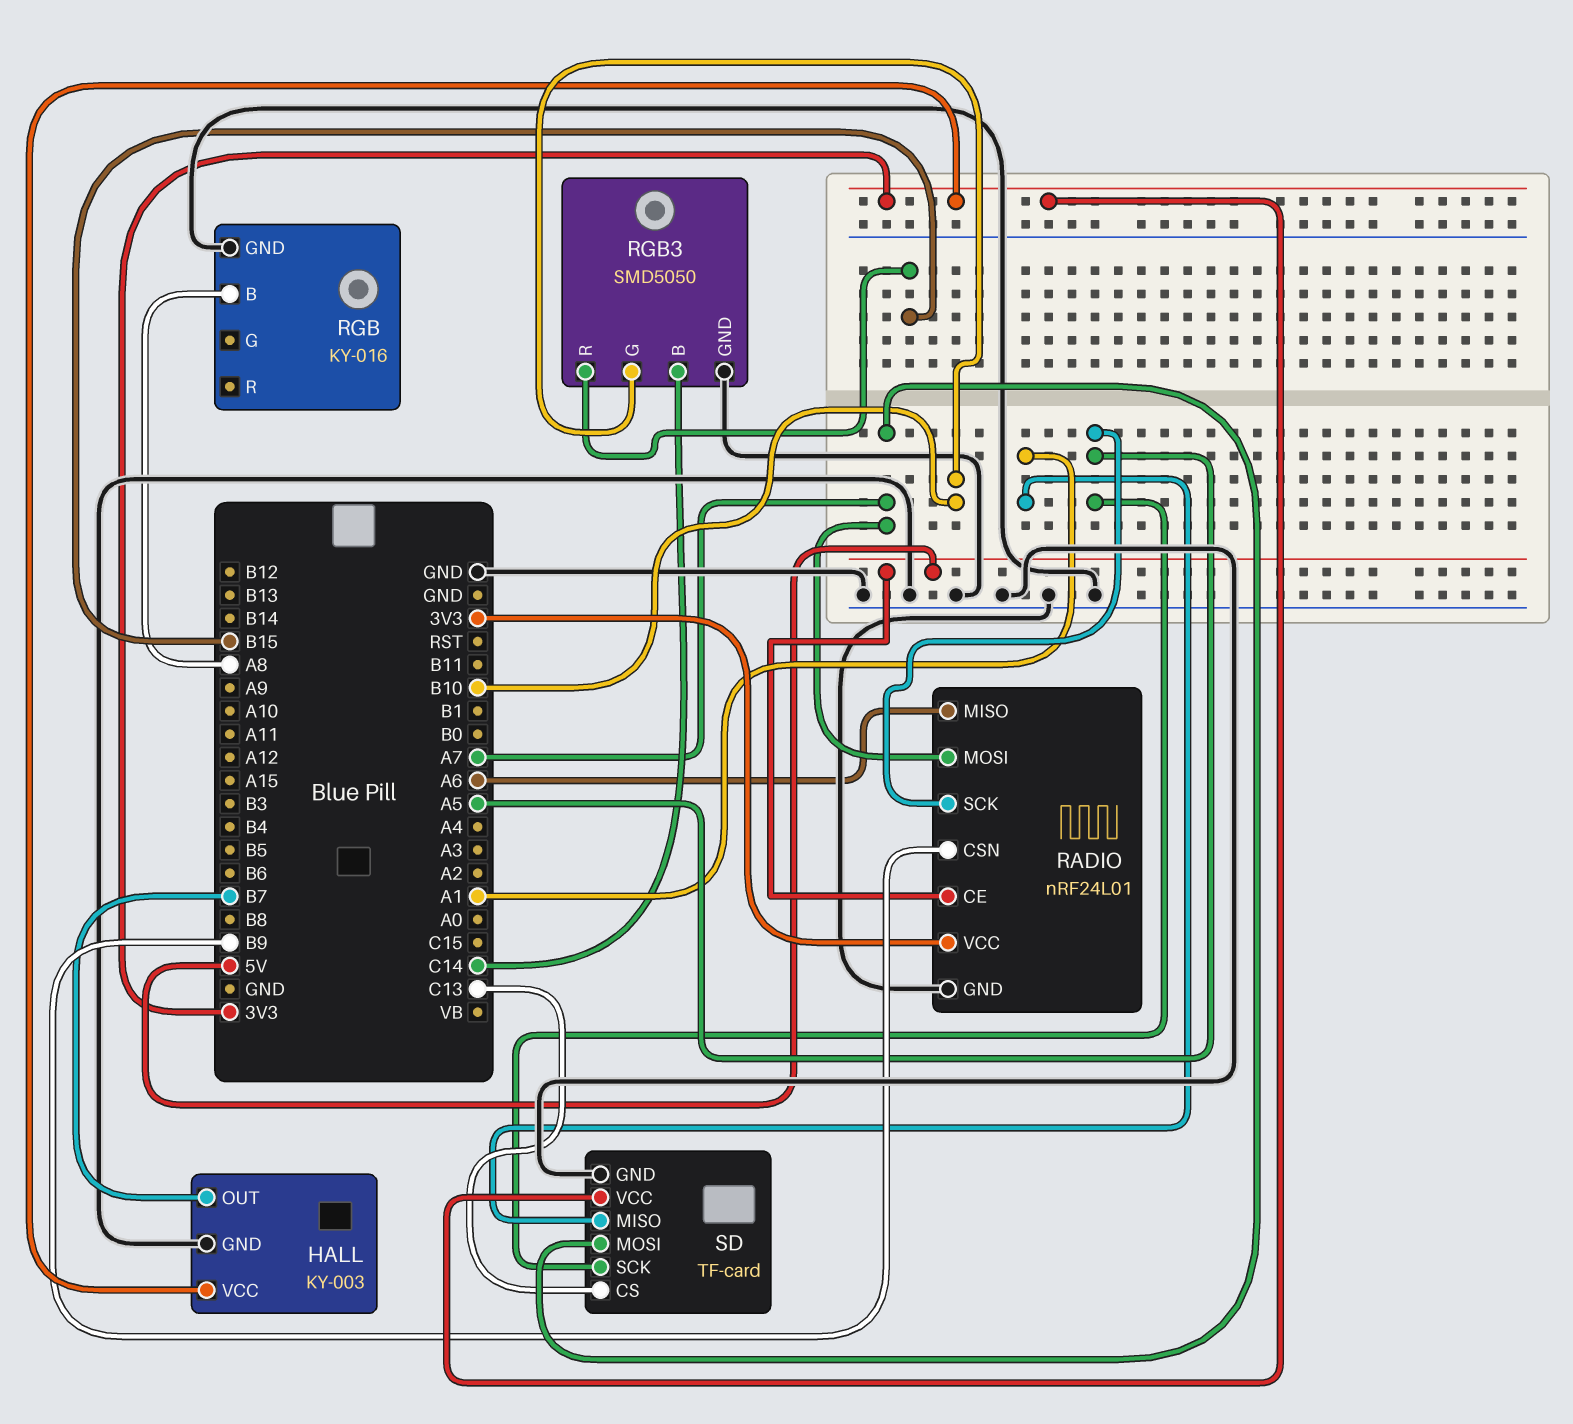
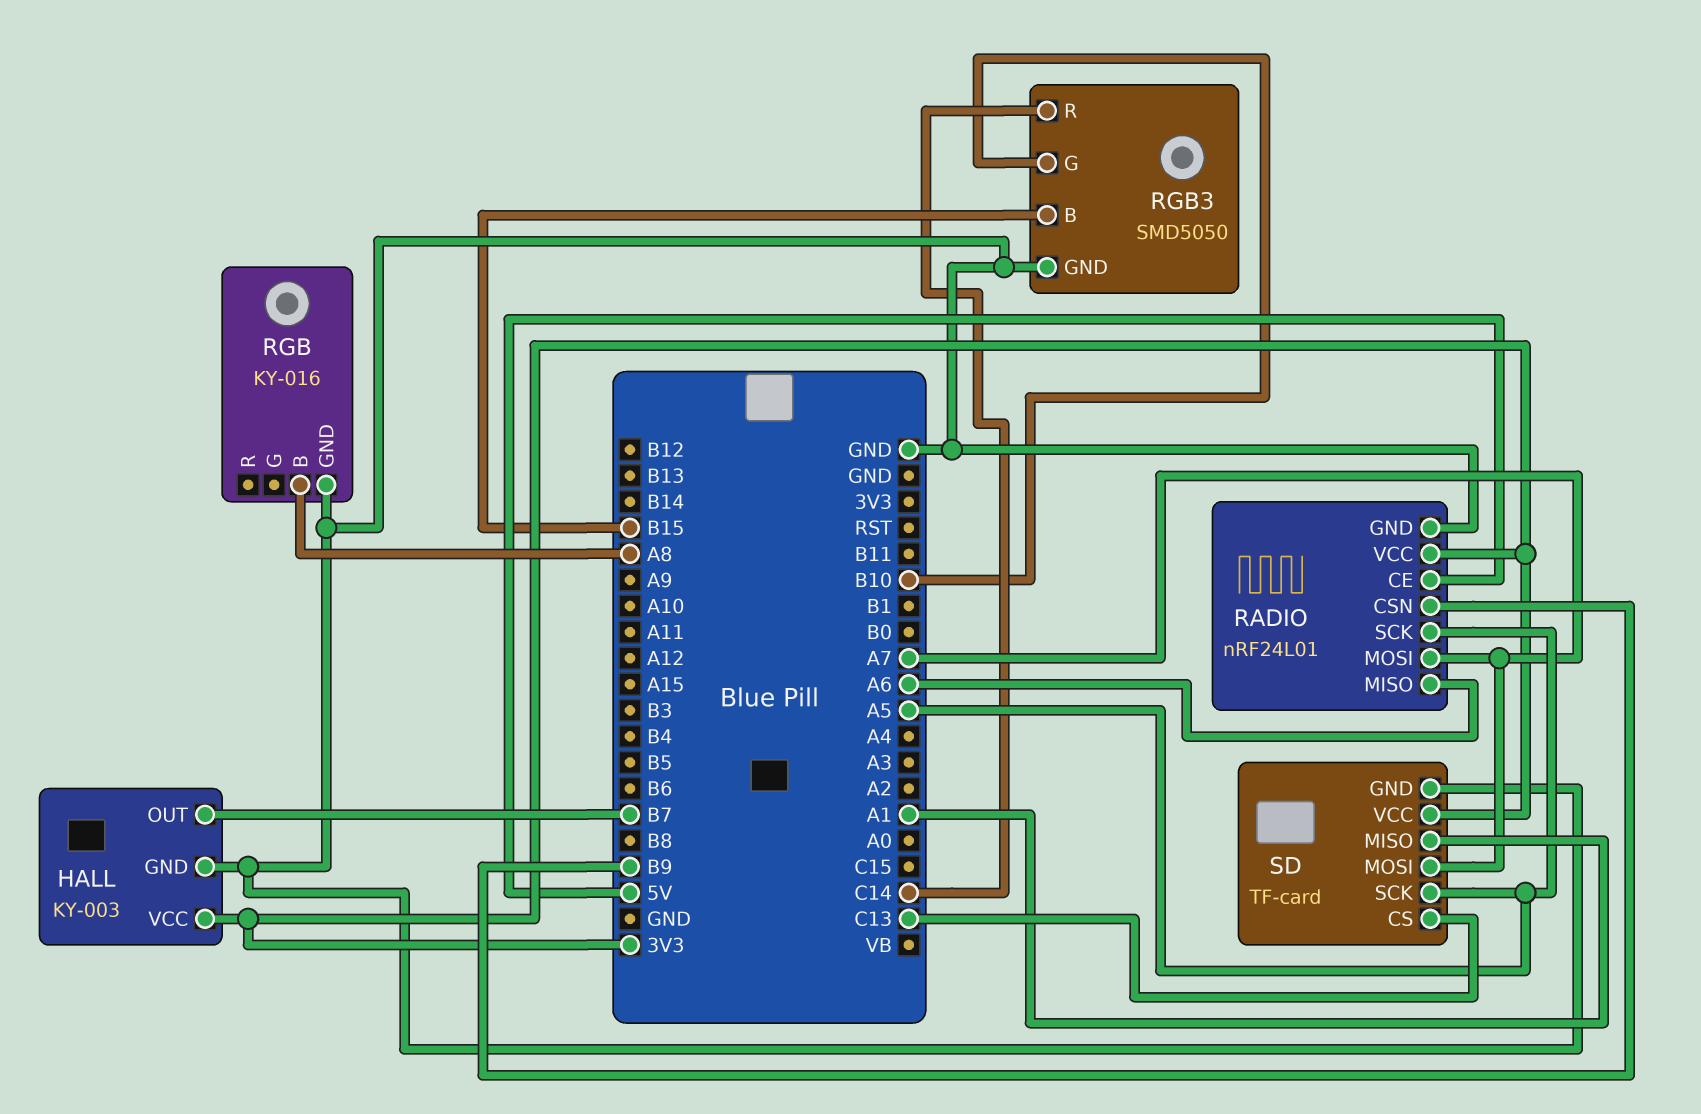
RGB3 pin B: C14 -> B15
RGB3 pin R: B15 -> C14

